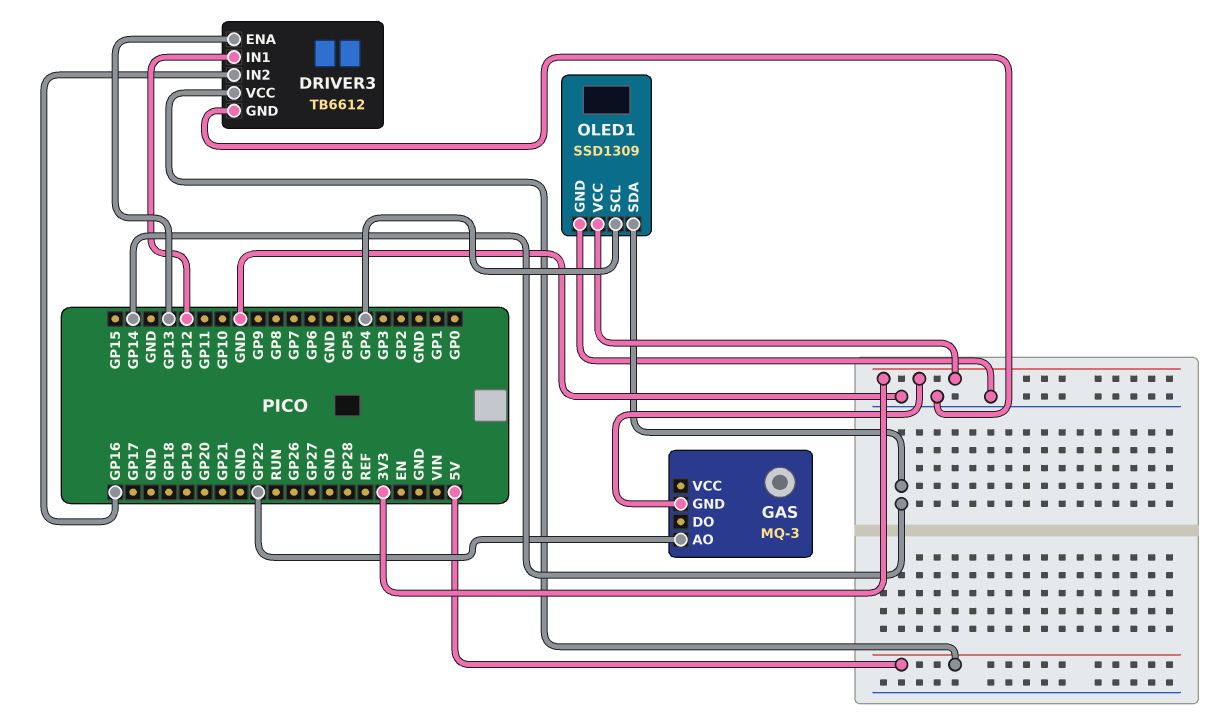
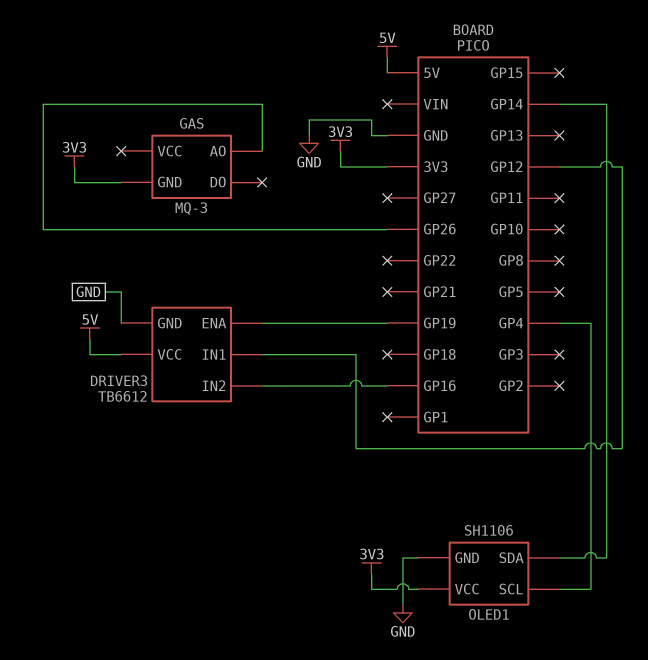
DRIVER3 pin ENA: GP13 -> GP19
GAS pin AO: GP22 -> GP26
OLED1: SSD1309 -> SH1106

